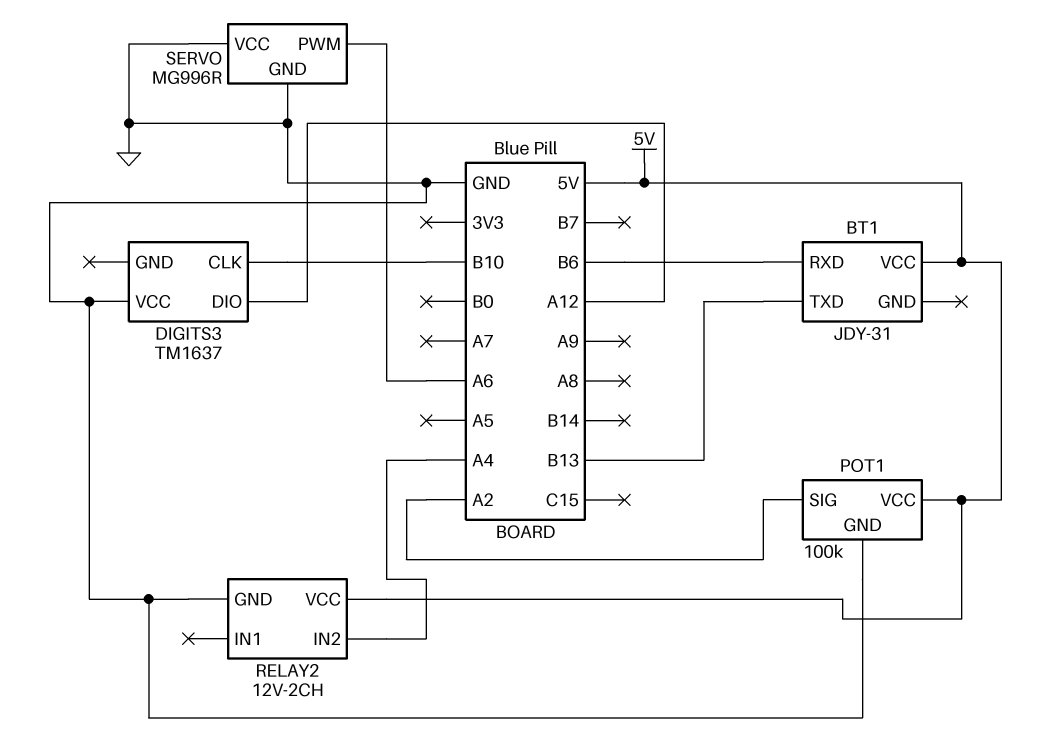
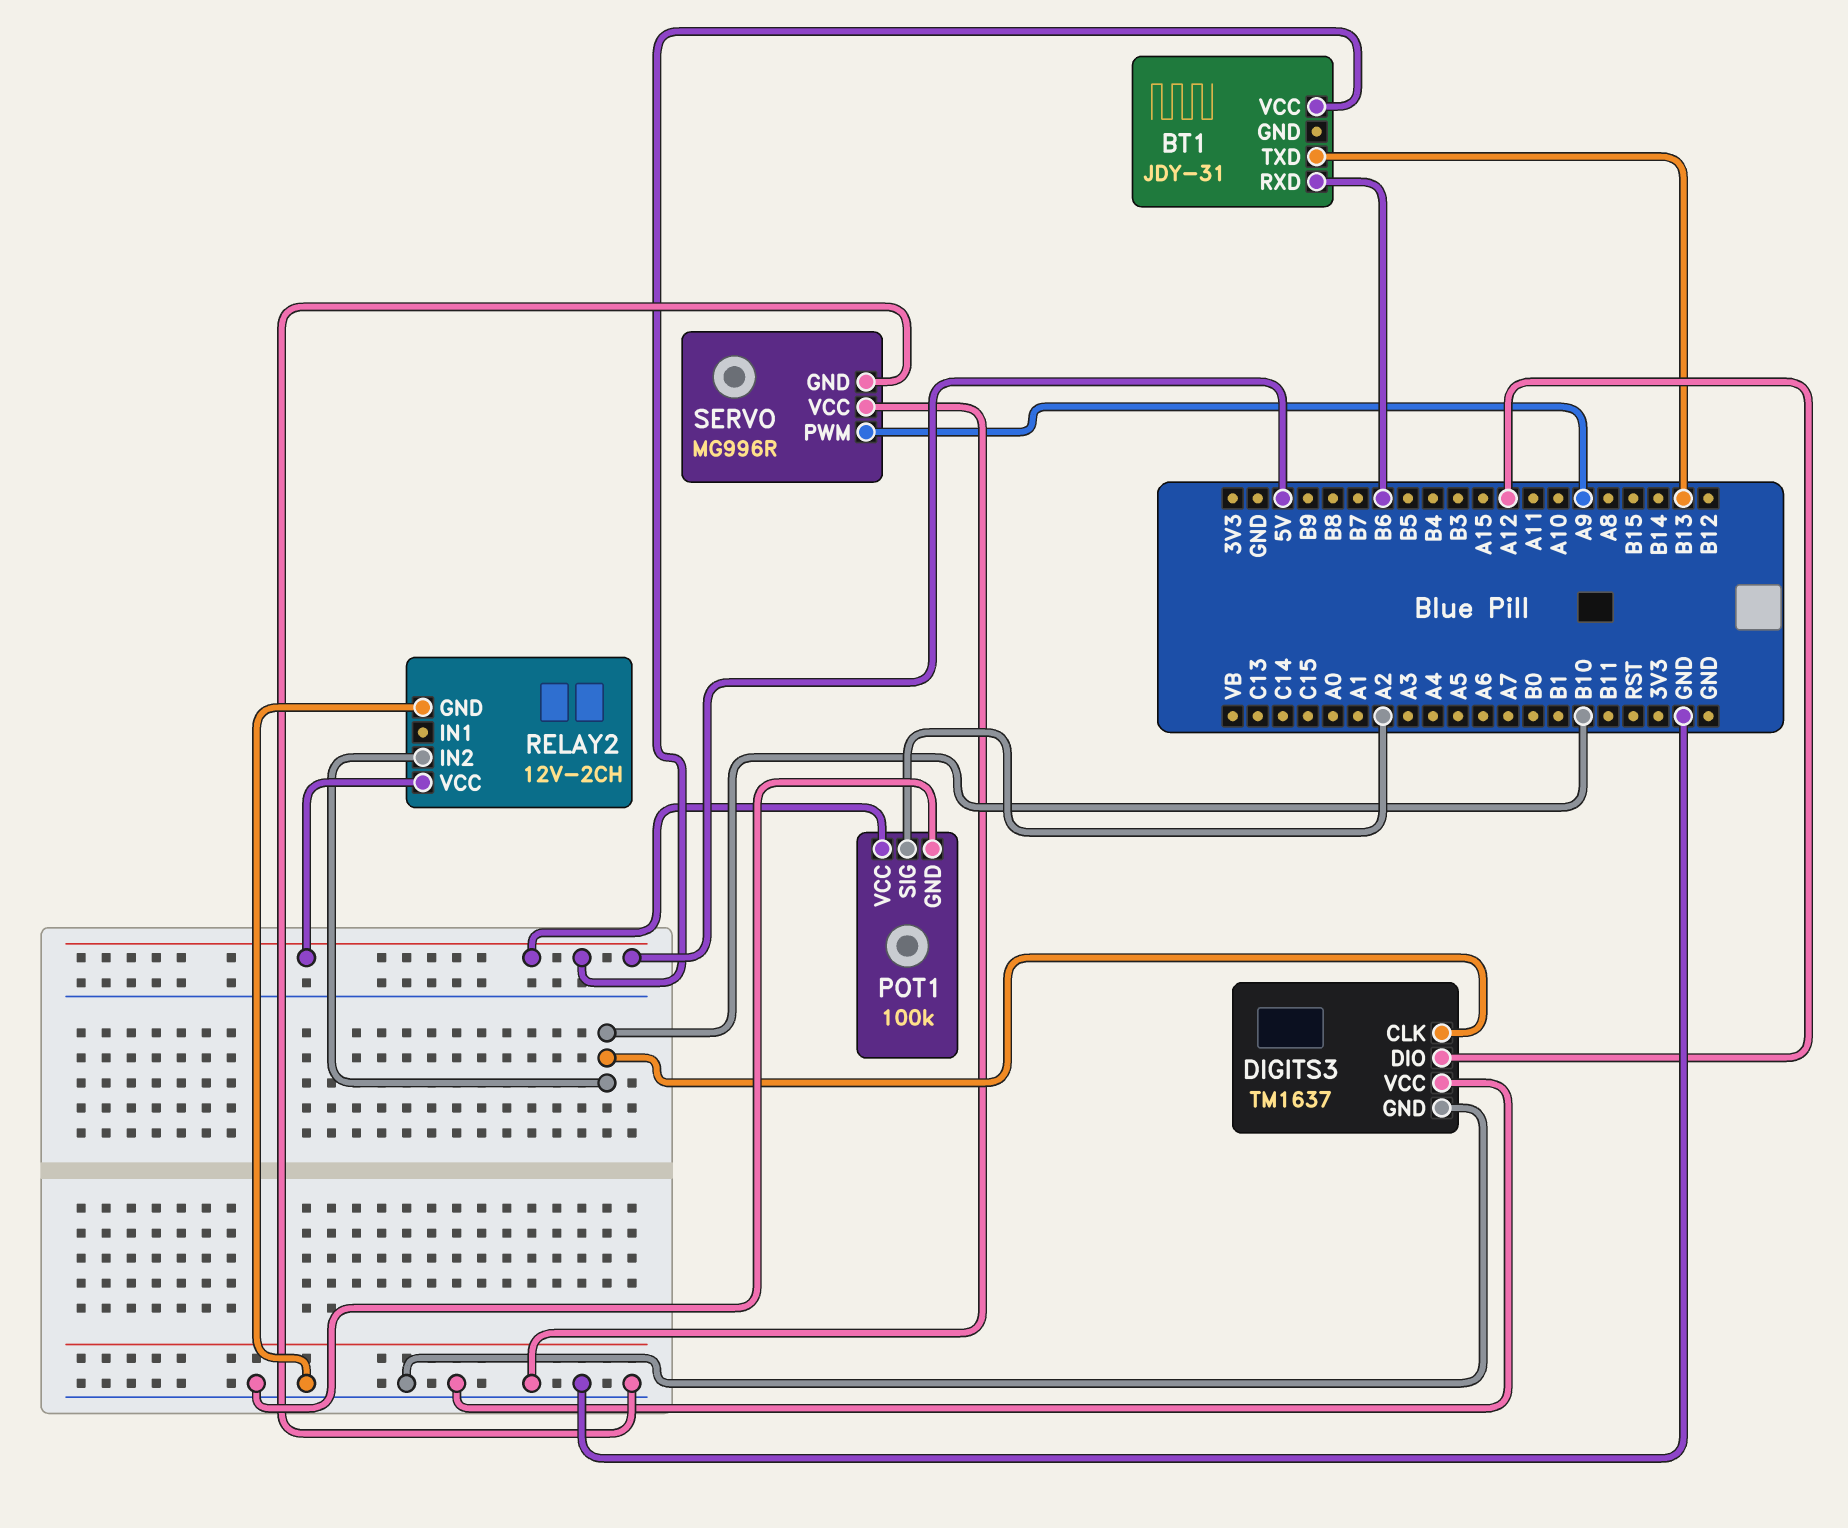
DIGITS3 pin GND: none -> GND
RELAY2 pin IN2: A4 -> B10
SERVO pin PWM: A6 -> A9

